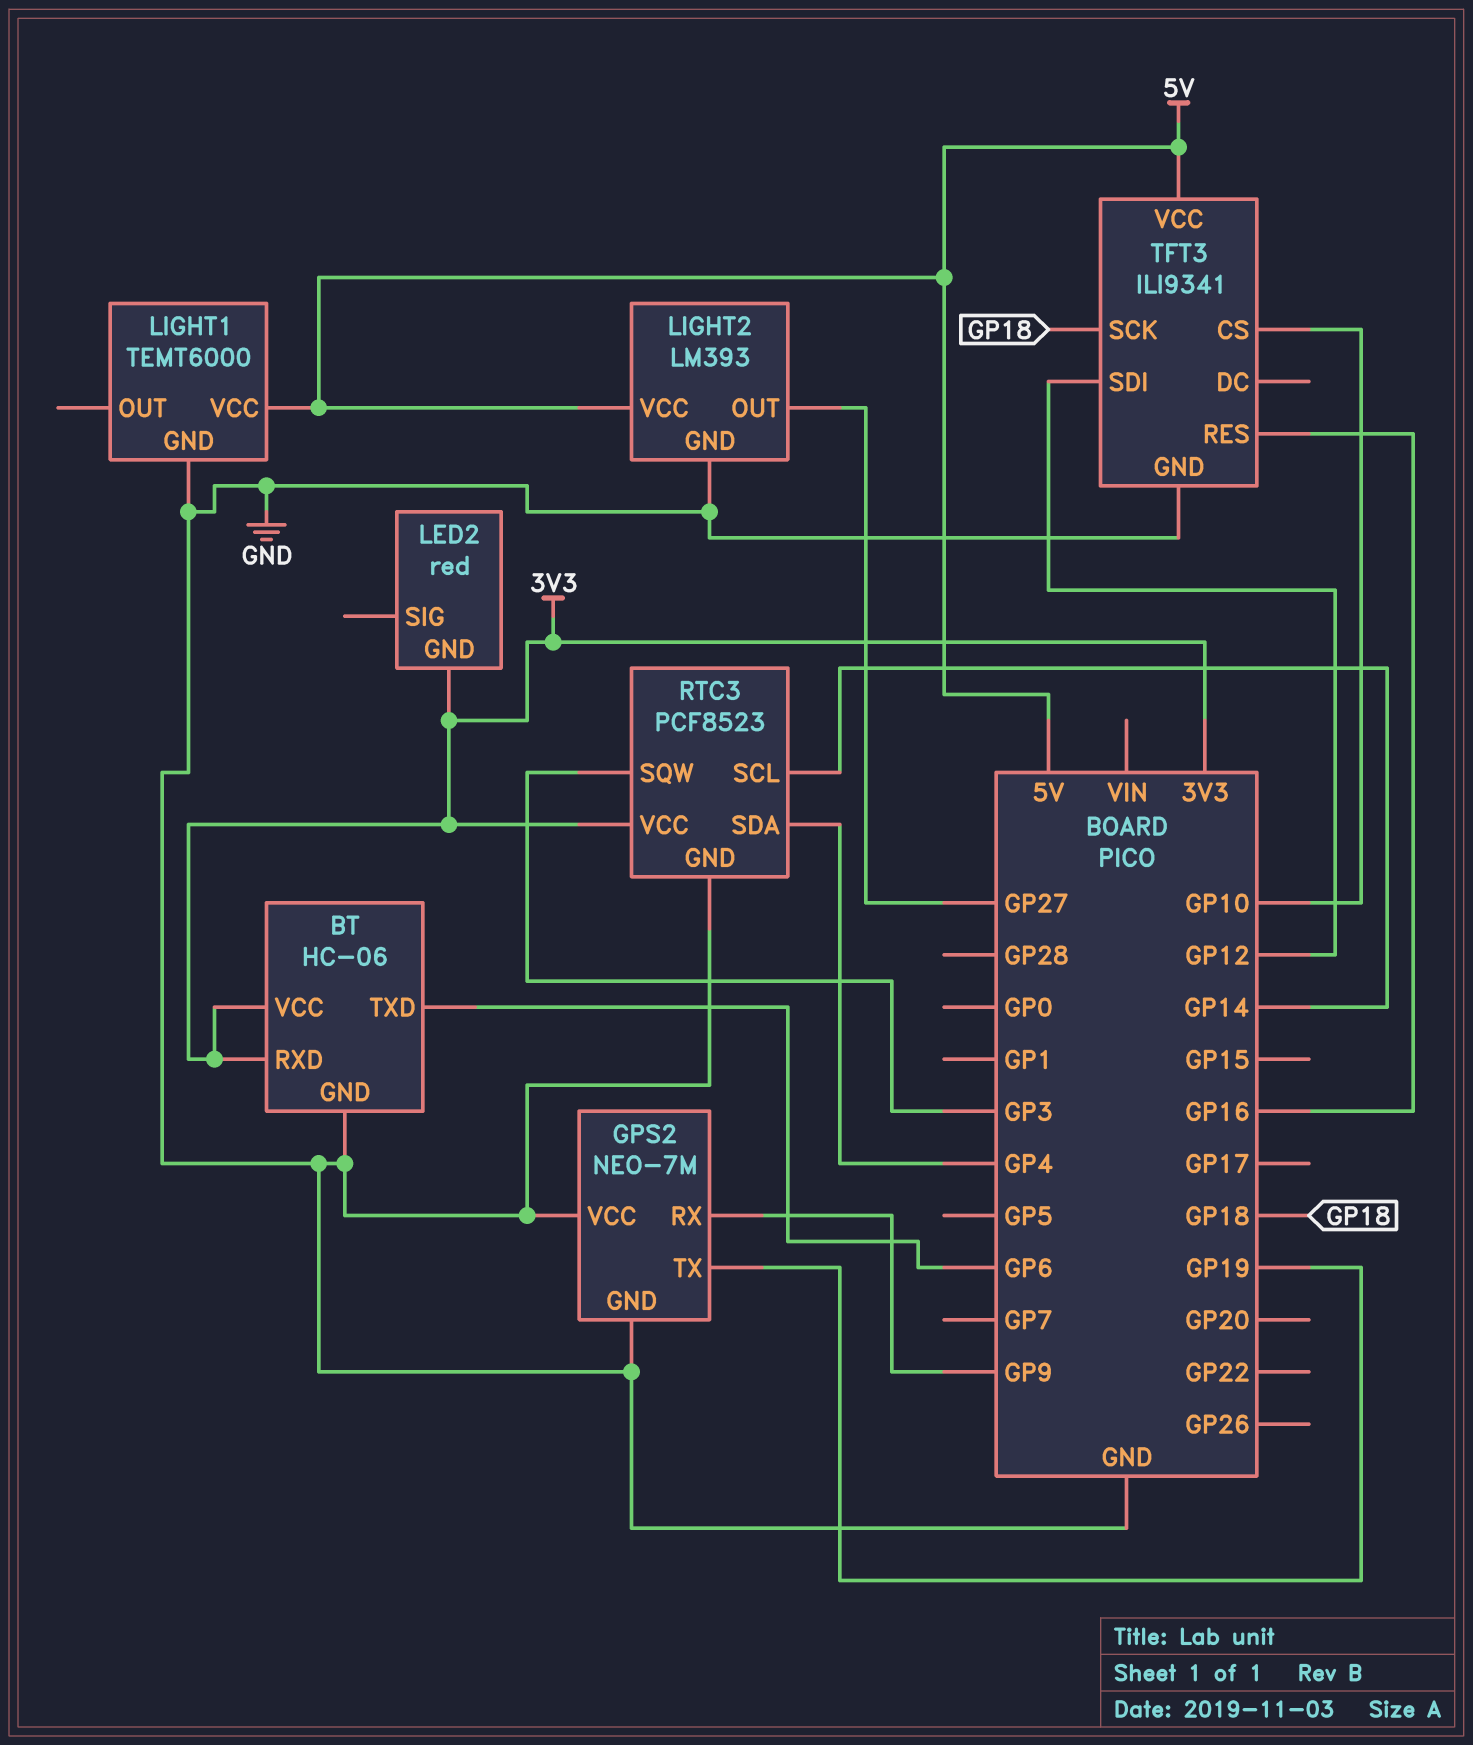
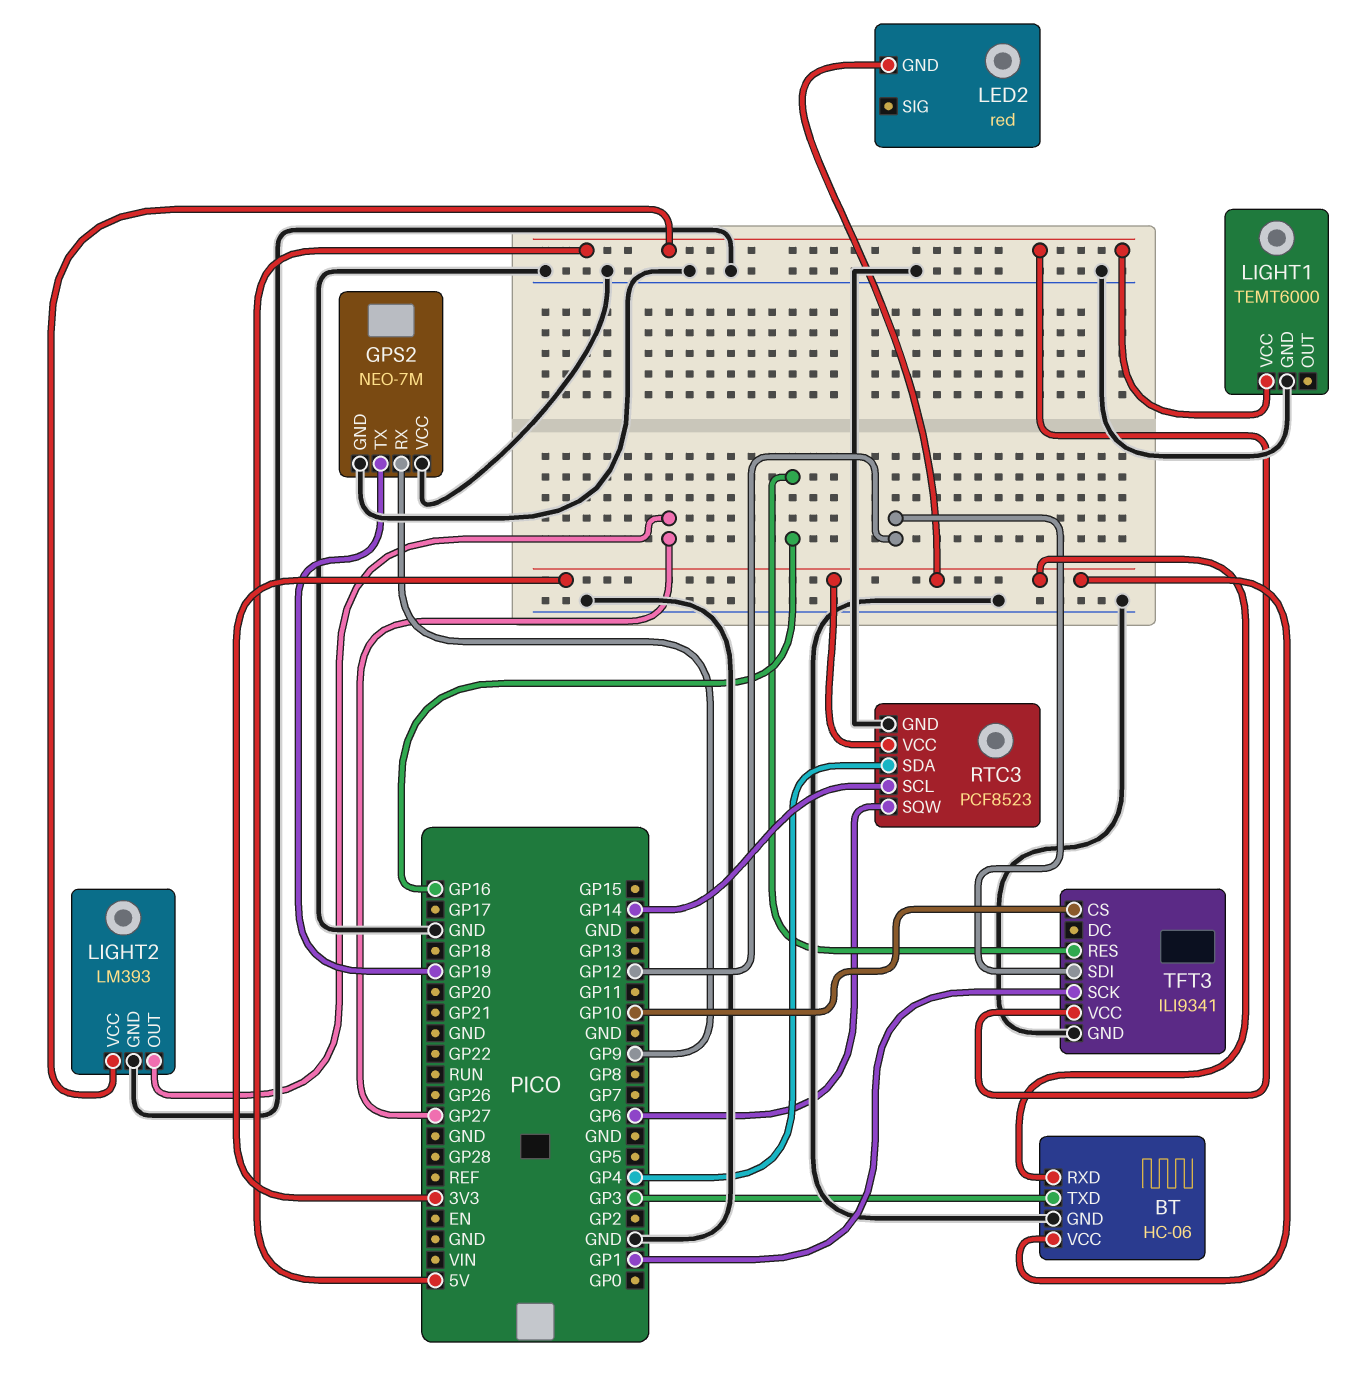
BT pin TXD: GP6 -> GP3
RTC3 pin SQW: GP3 -> GP6
TFT3 pin SCK: GP18 -> GP1

